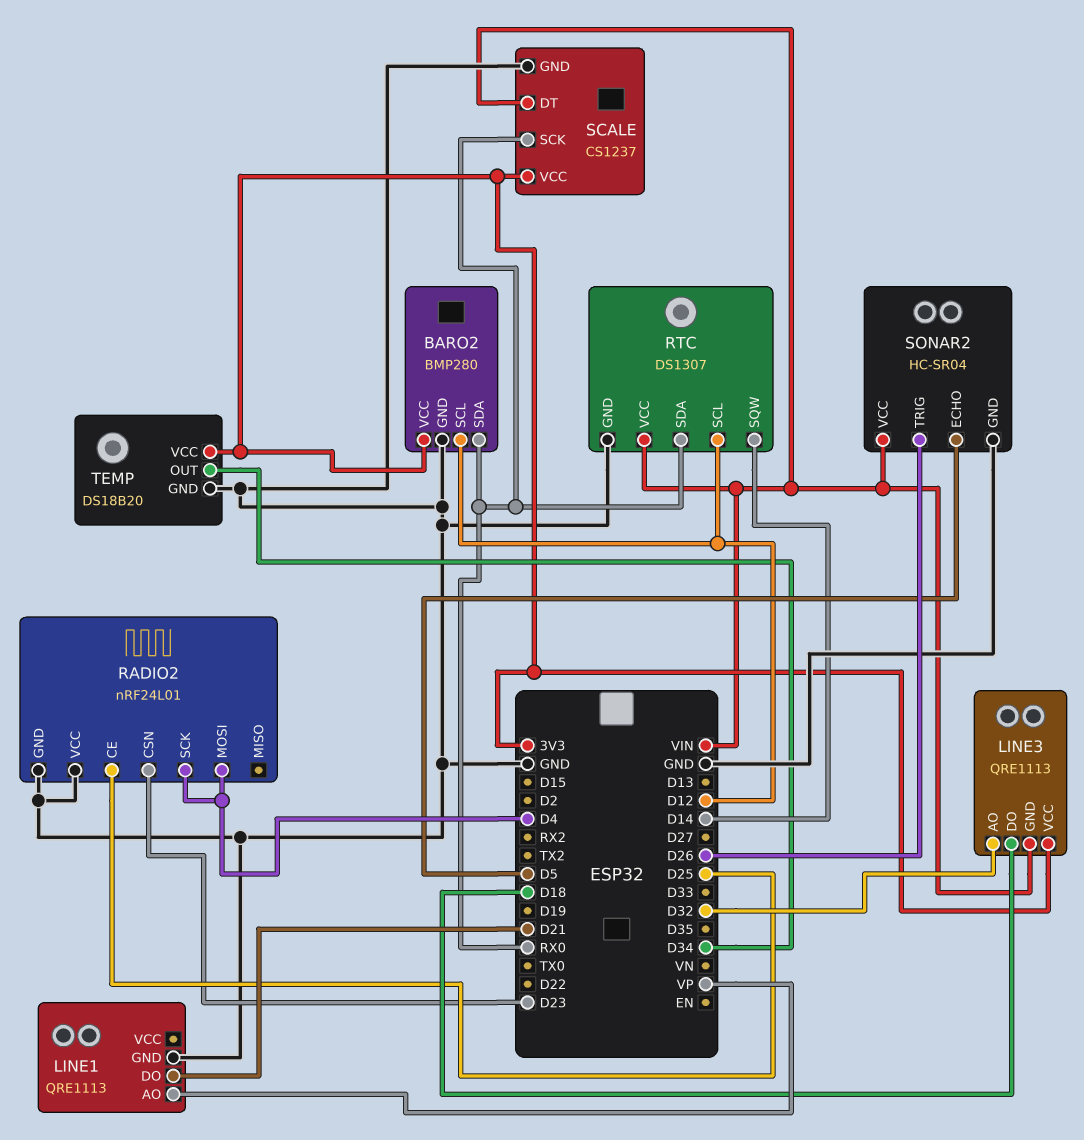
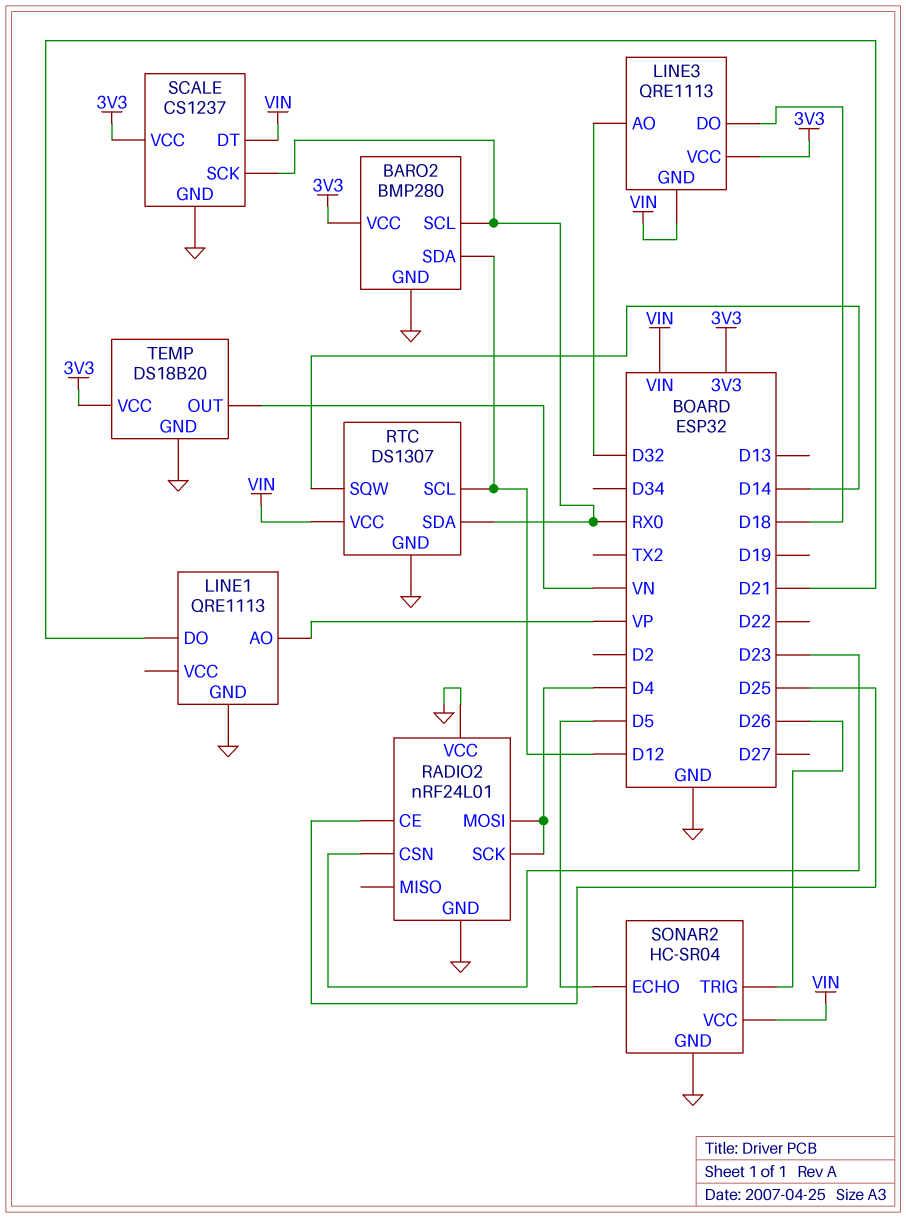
BARO2 pin SCL: D12 -> RX0
BARO2 pin SDA: RX0 -> D12
TEMP pin OUT: D34 -> VN

